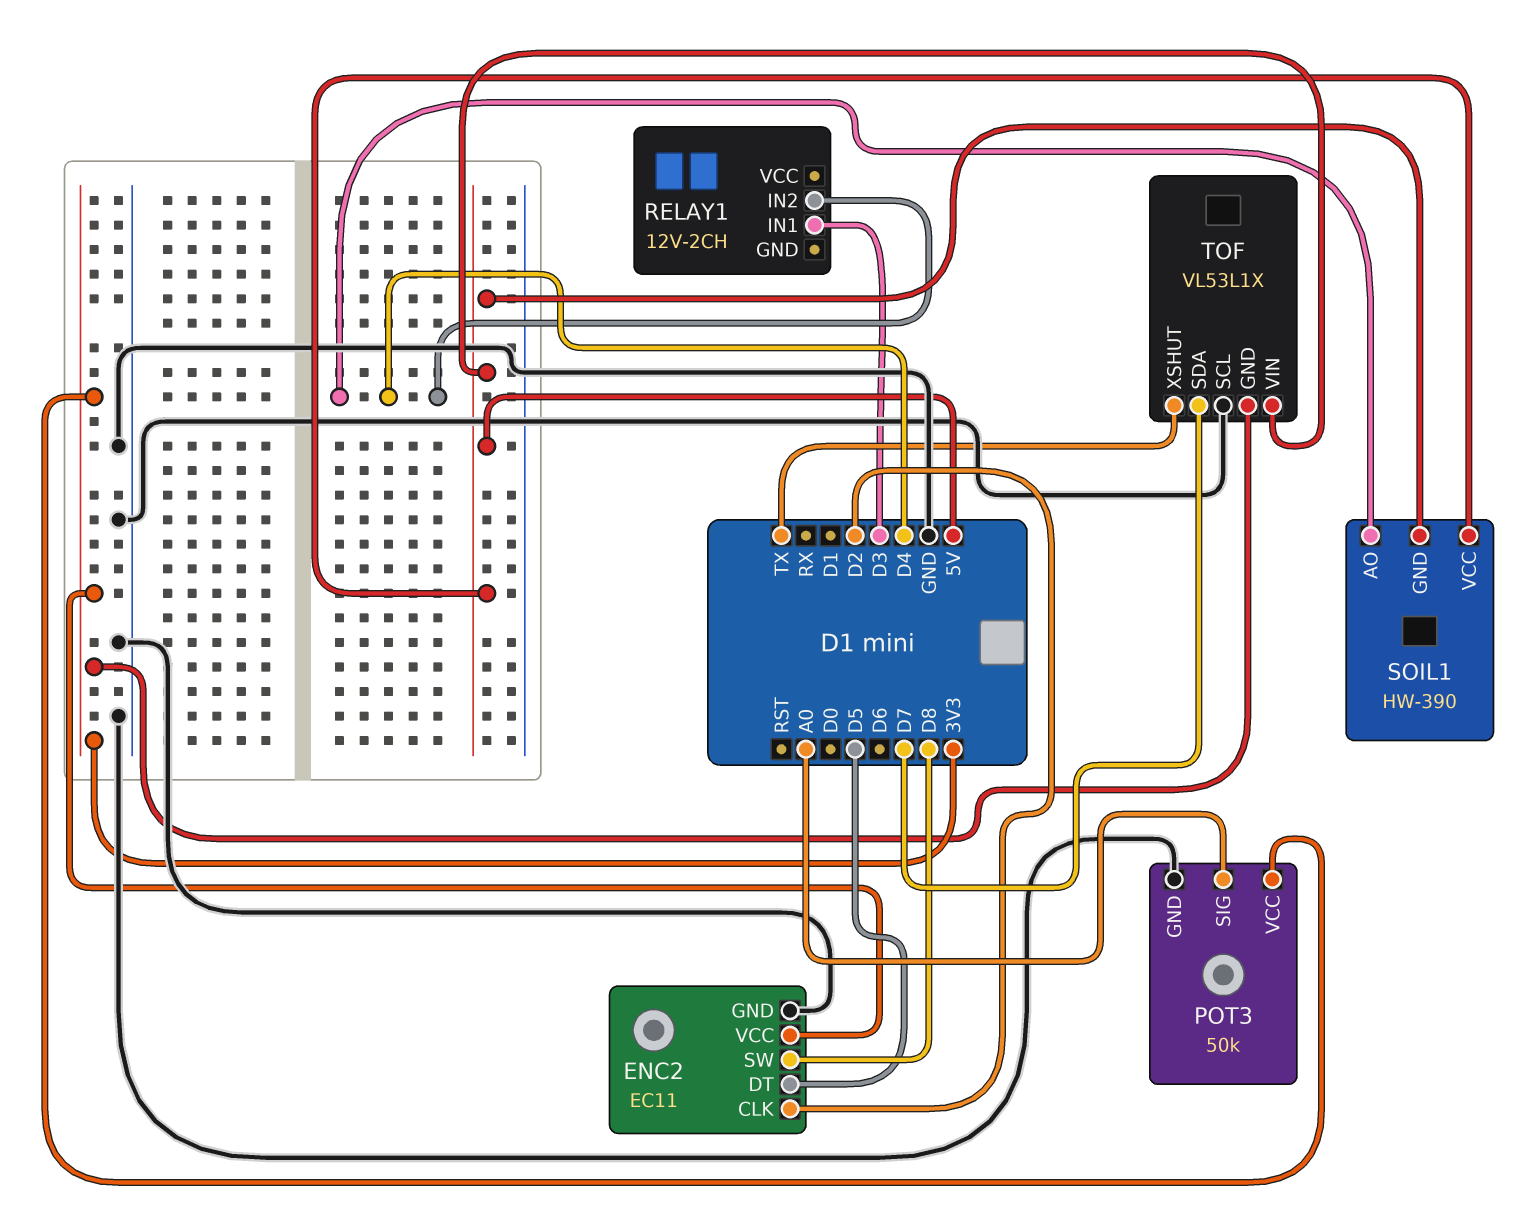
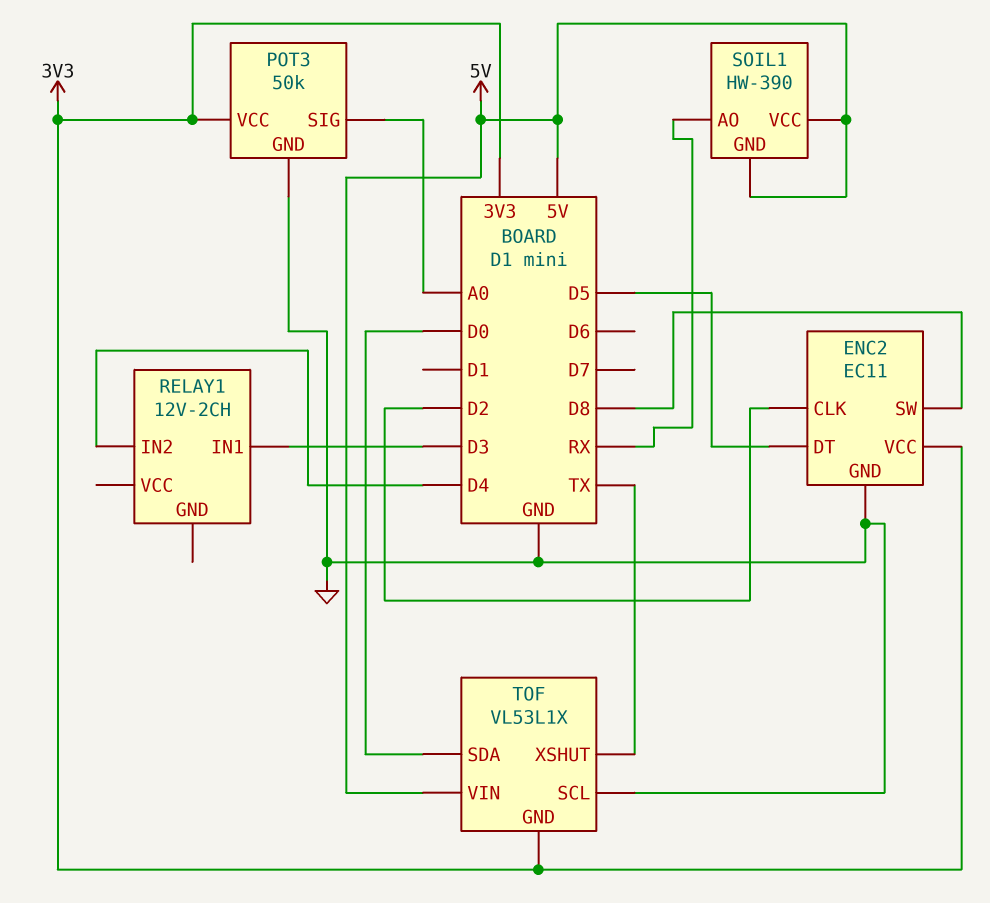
SOIL1 pin AO: D4 -> RX
TOF pin SDA: D7 -> D0

